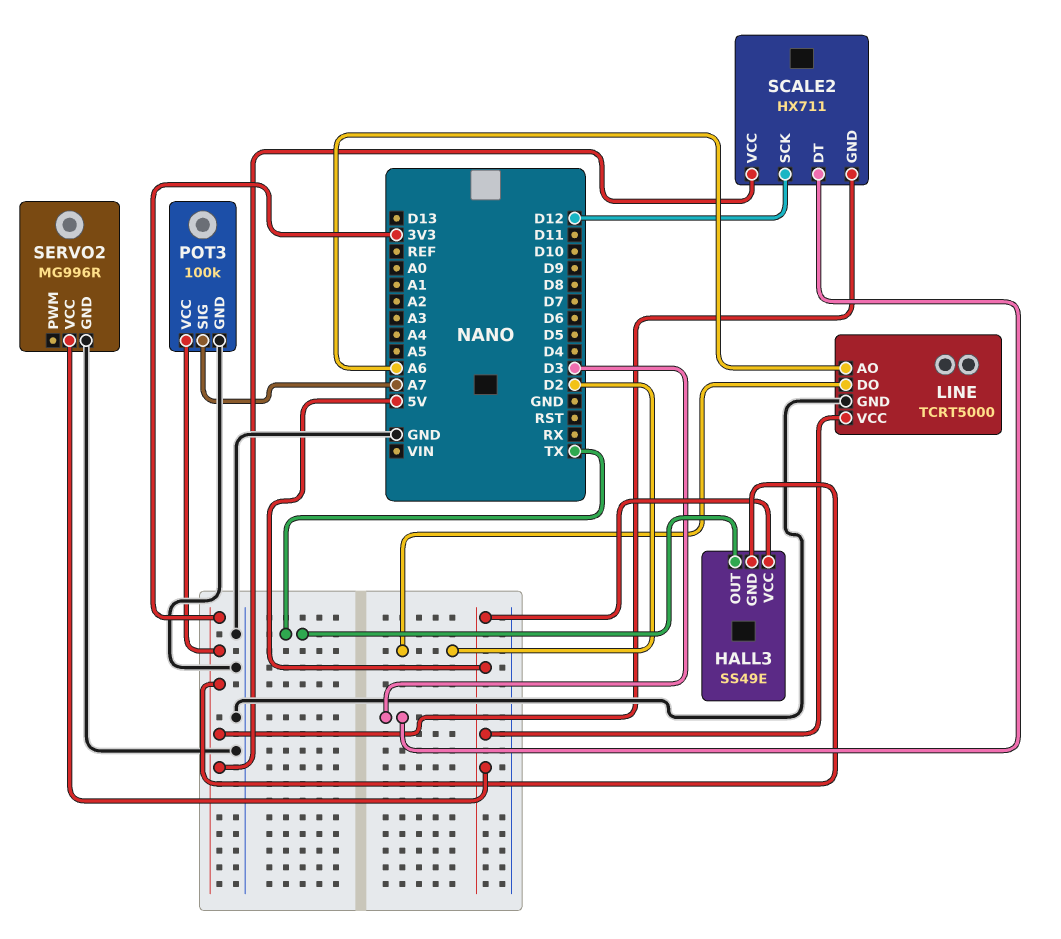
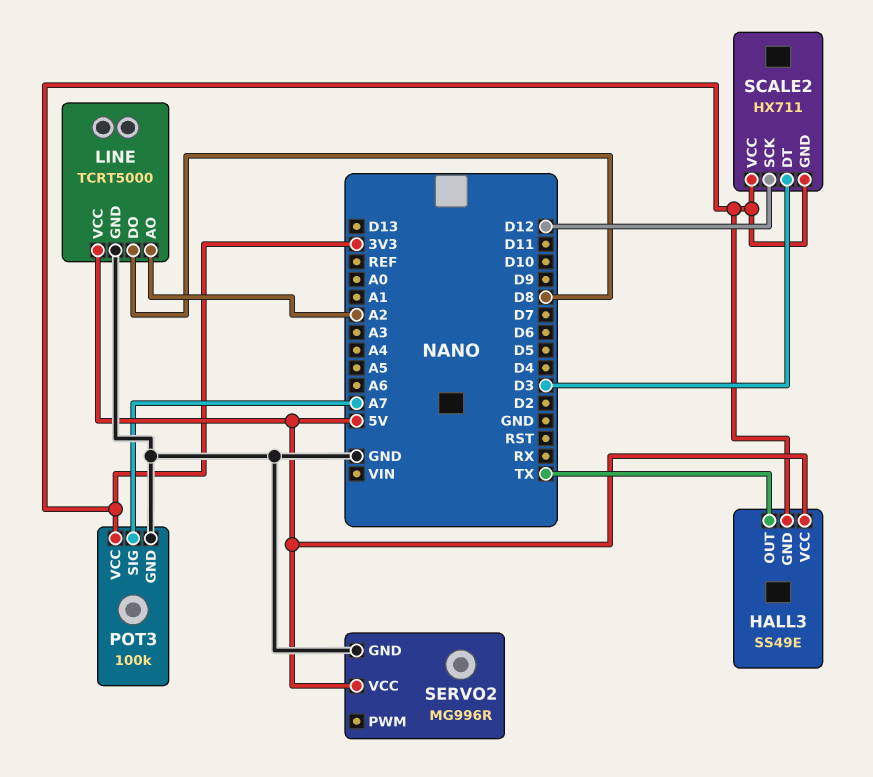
LINE pin AO: A6 -> A2
LINE pin DO: D2 -> D8

